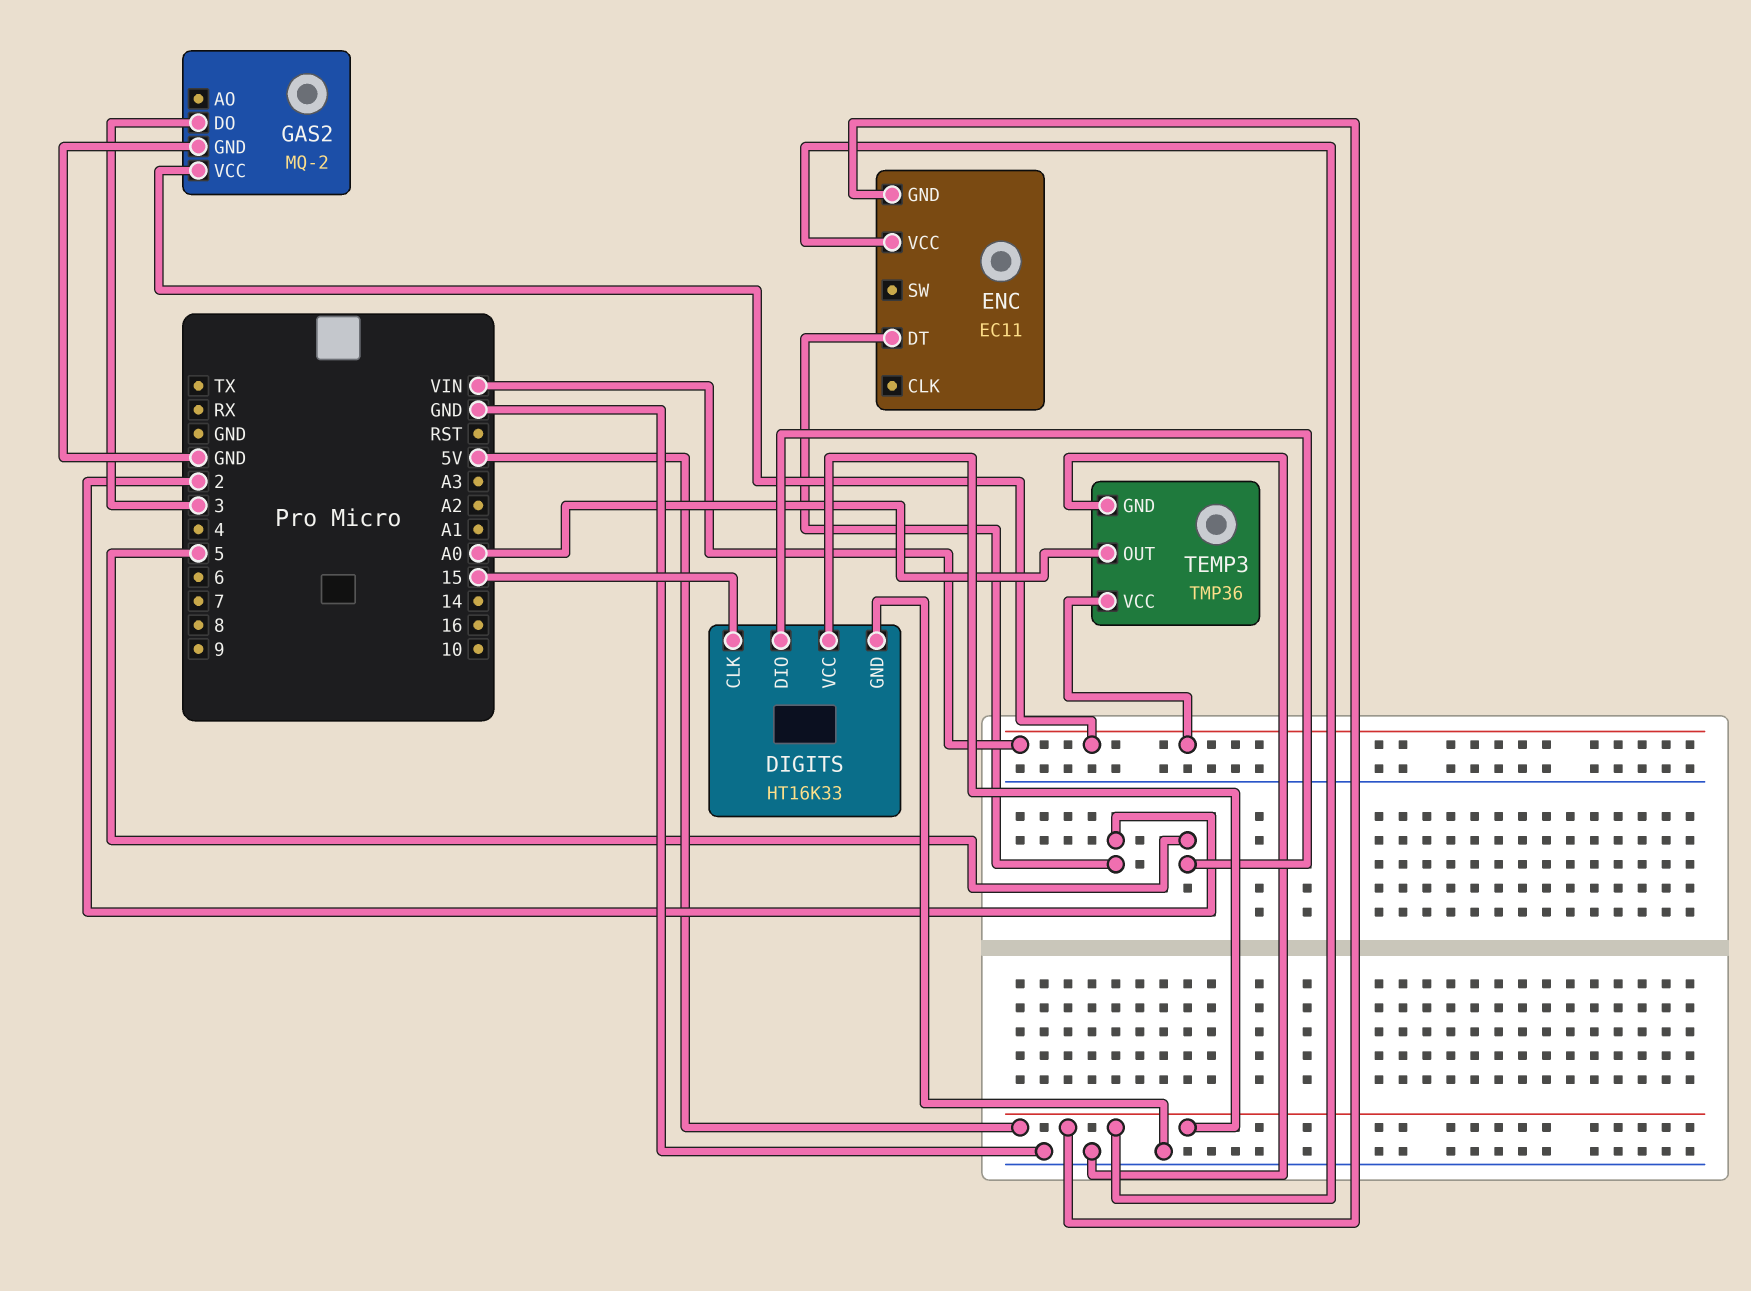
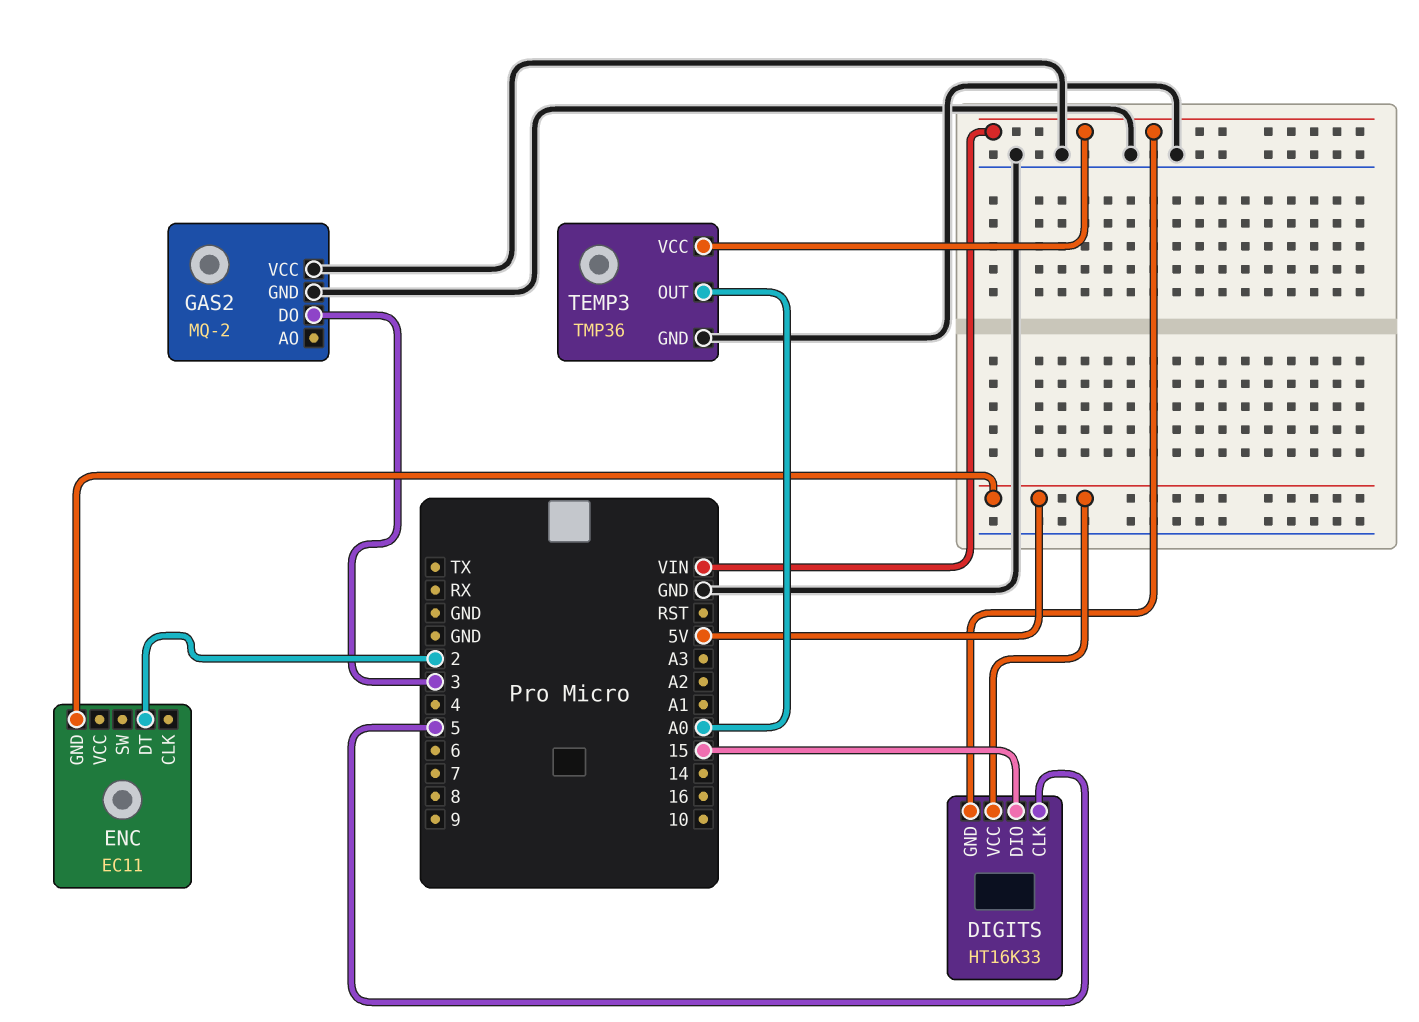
DIGITS pin CLK: 15 -> 5
DIGITS pin DIO: 5 -> 15
DIGITS pin GND: GND -> VIN
ENC pin VCC: 5V -> none
GAS2 pin VCC: VIN -> GND

